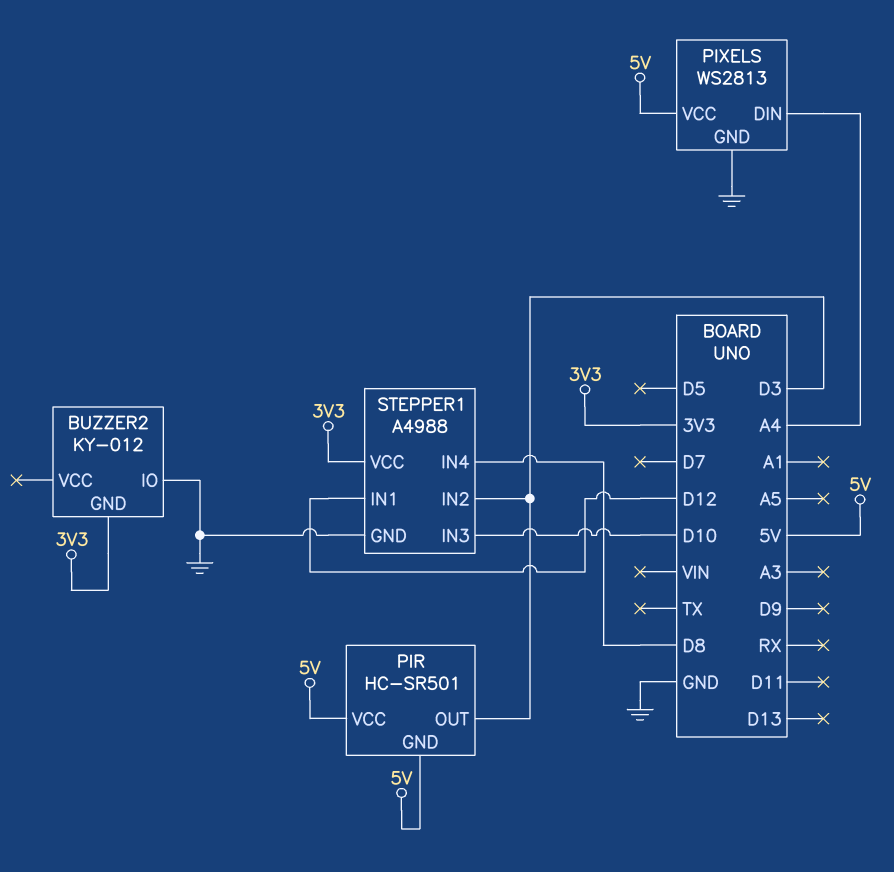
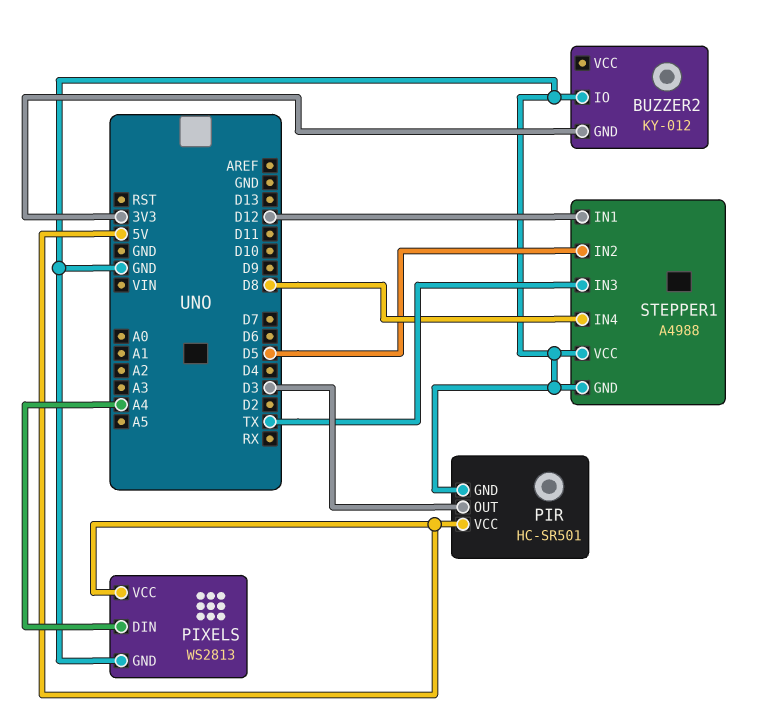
PIR pin GND: 5V -> GND
STEPPER1 pin IN2: D3 -> D5
STEPPER1 pin IN3: D10 -> TX
STEPPER1 pin VCC: 3V3 -> GND

